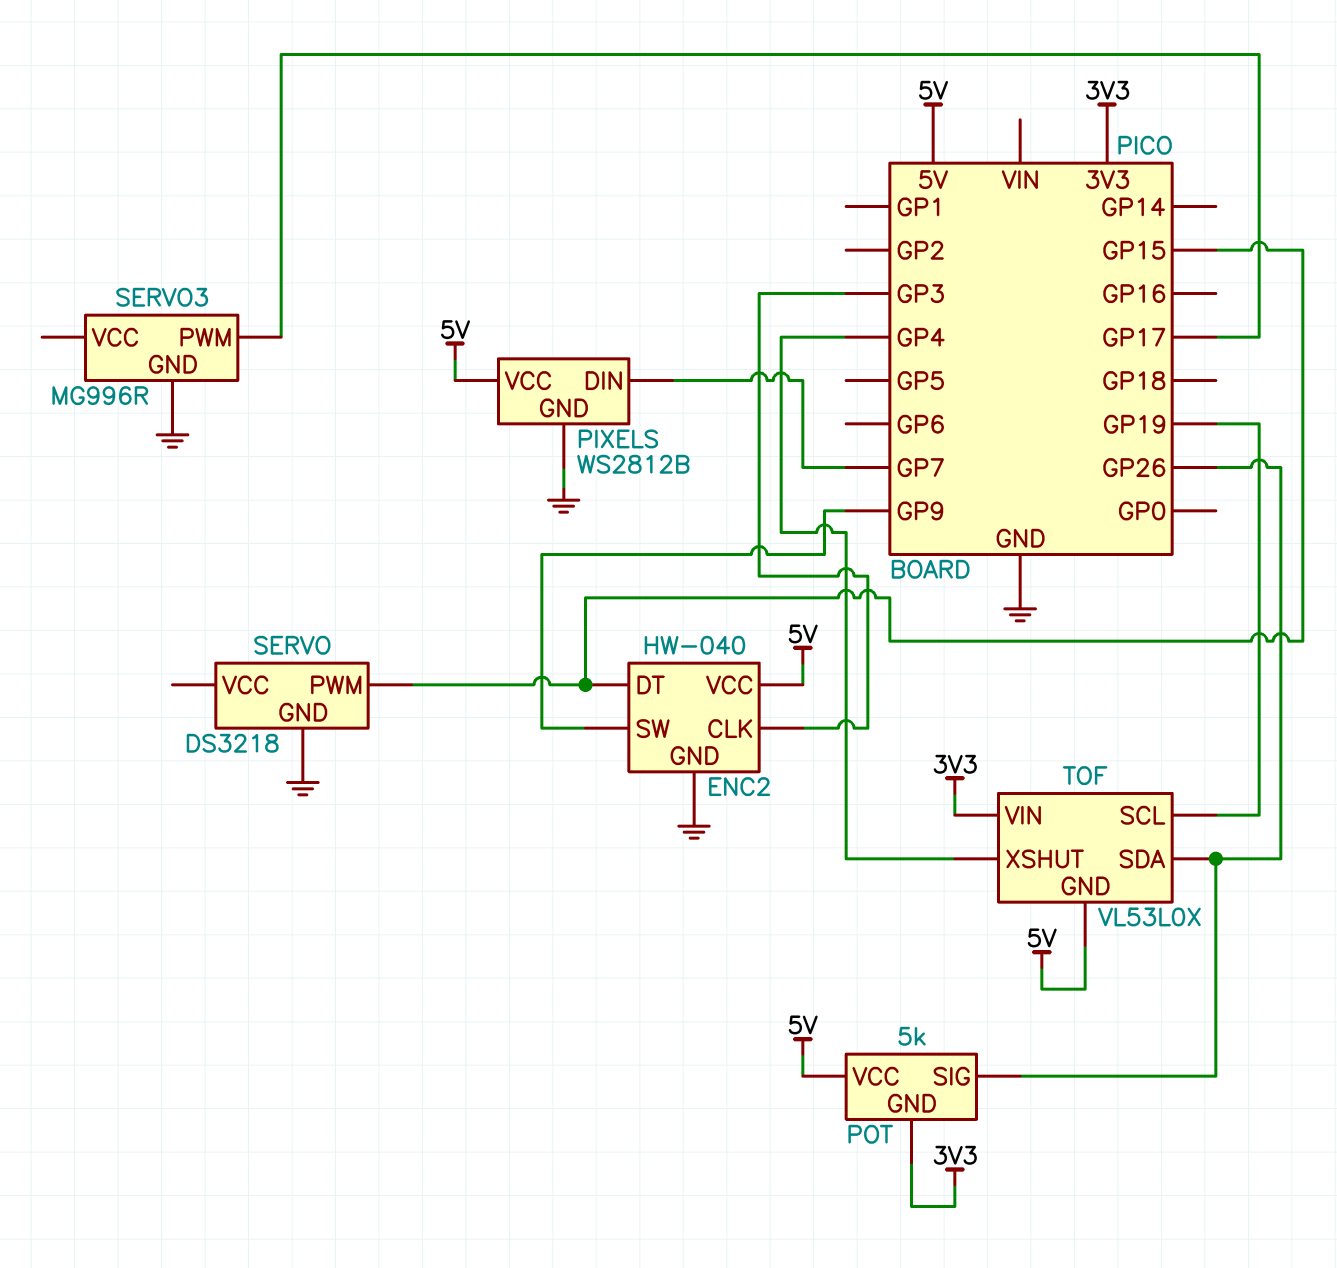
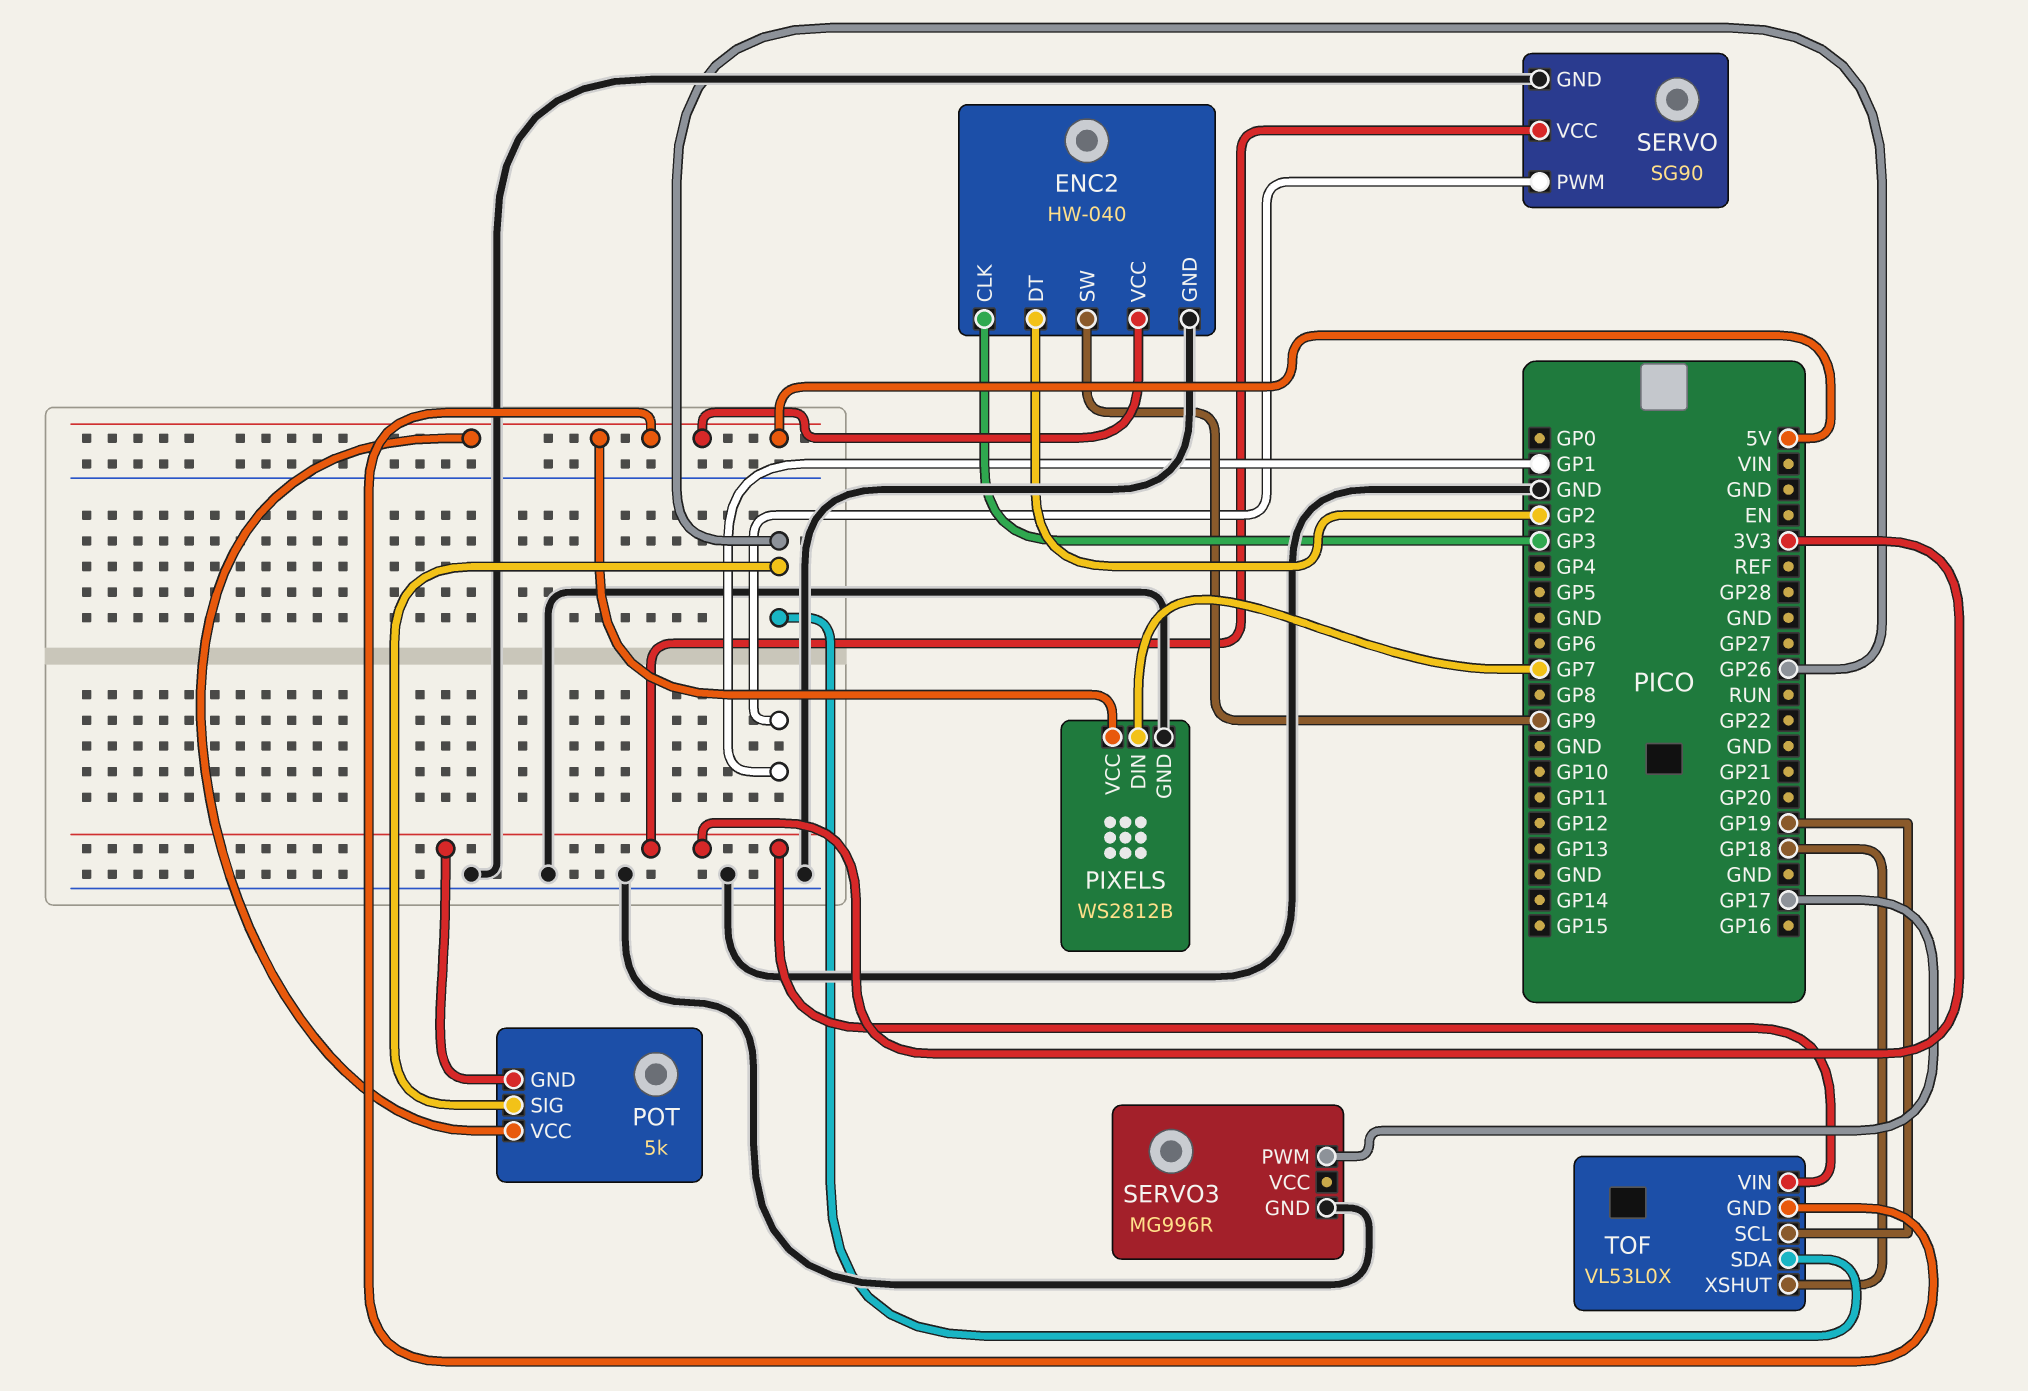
ENC2 pin DT: GP15 -> GP2
SERVO: DS3218 -> SG90
SERVO pin PWM: GP15 -> GP1
SERVO pin VCC: none -> 3V3
TOF pin XSHUT: GP4 -> GP18

